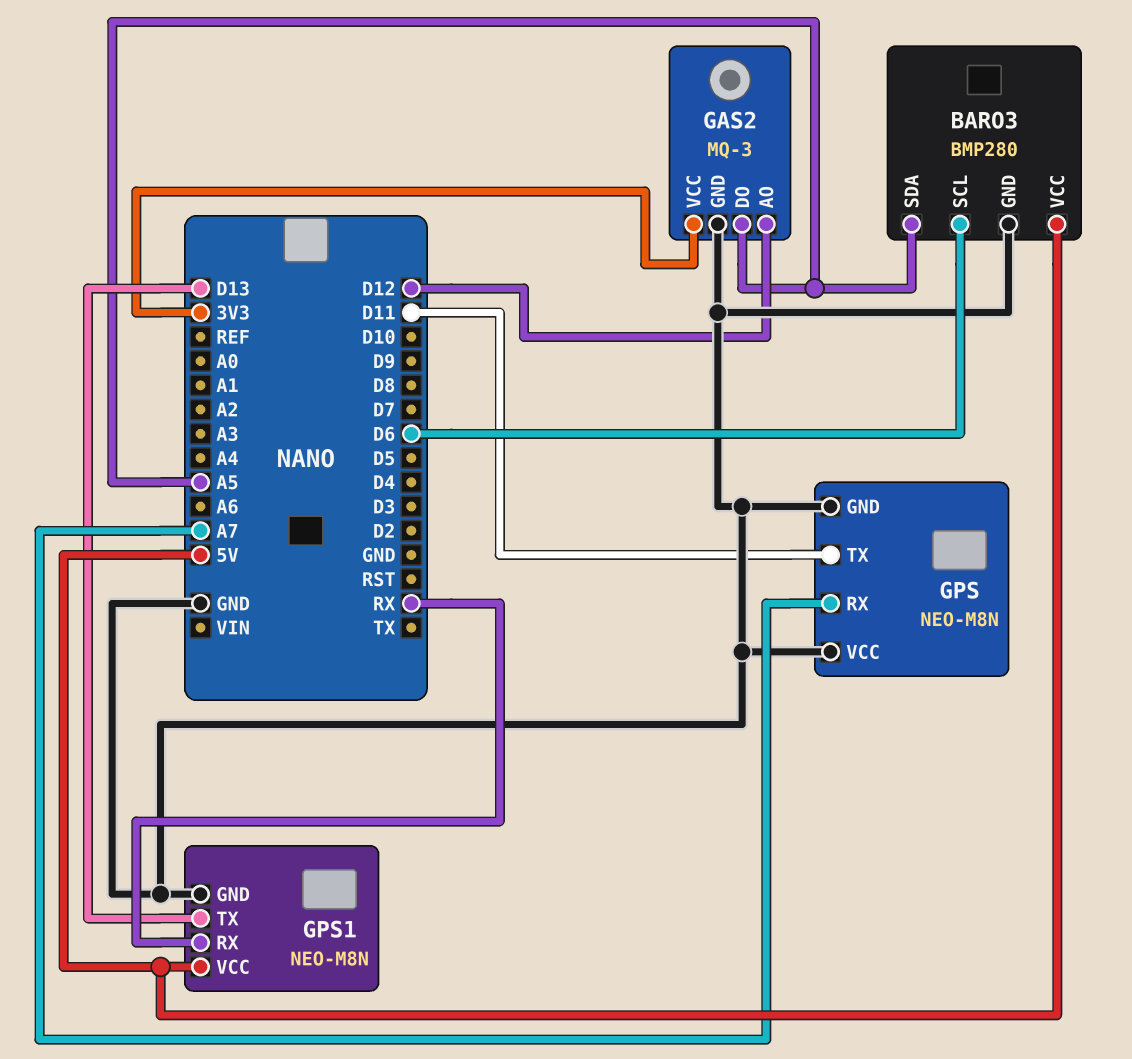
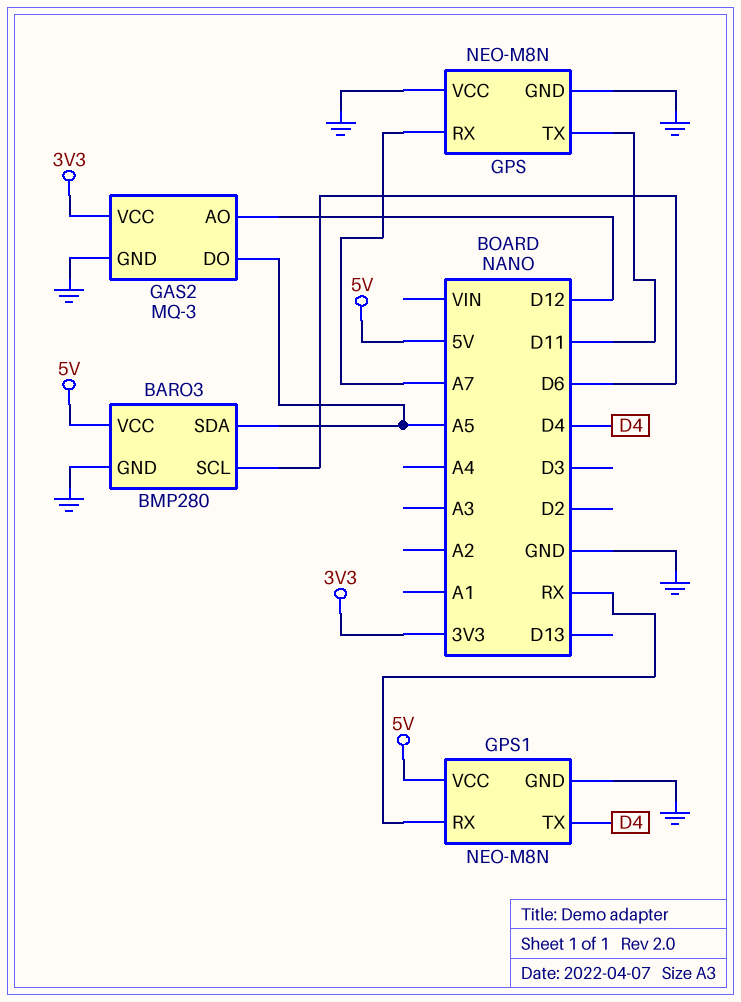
GPS1 pin TX: D13 -> D4

